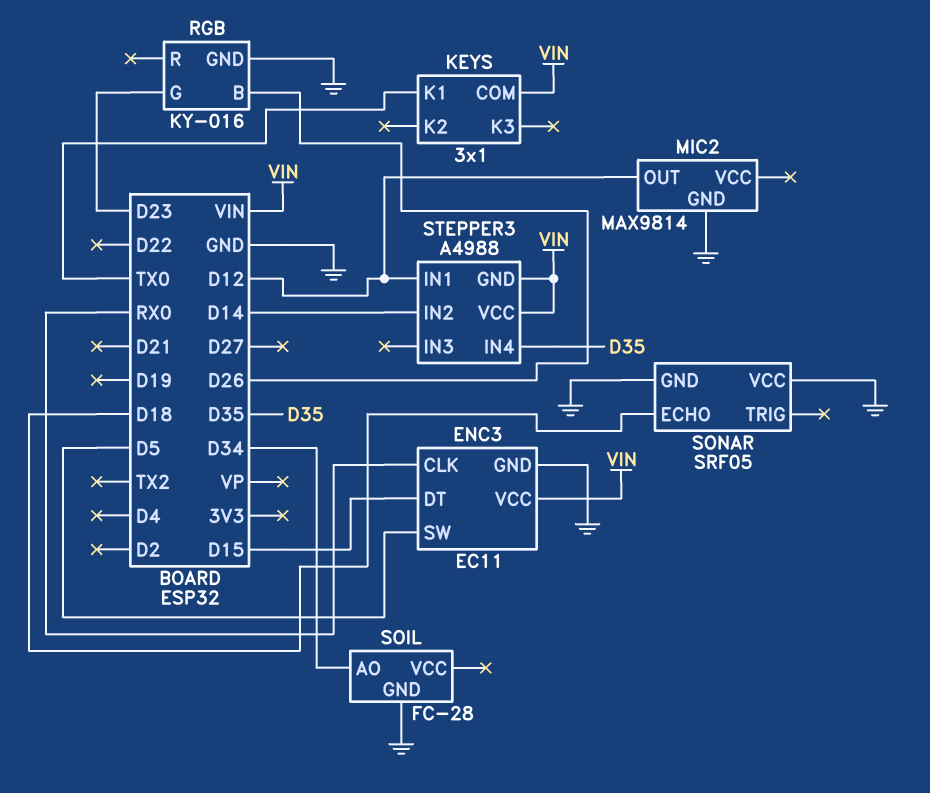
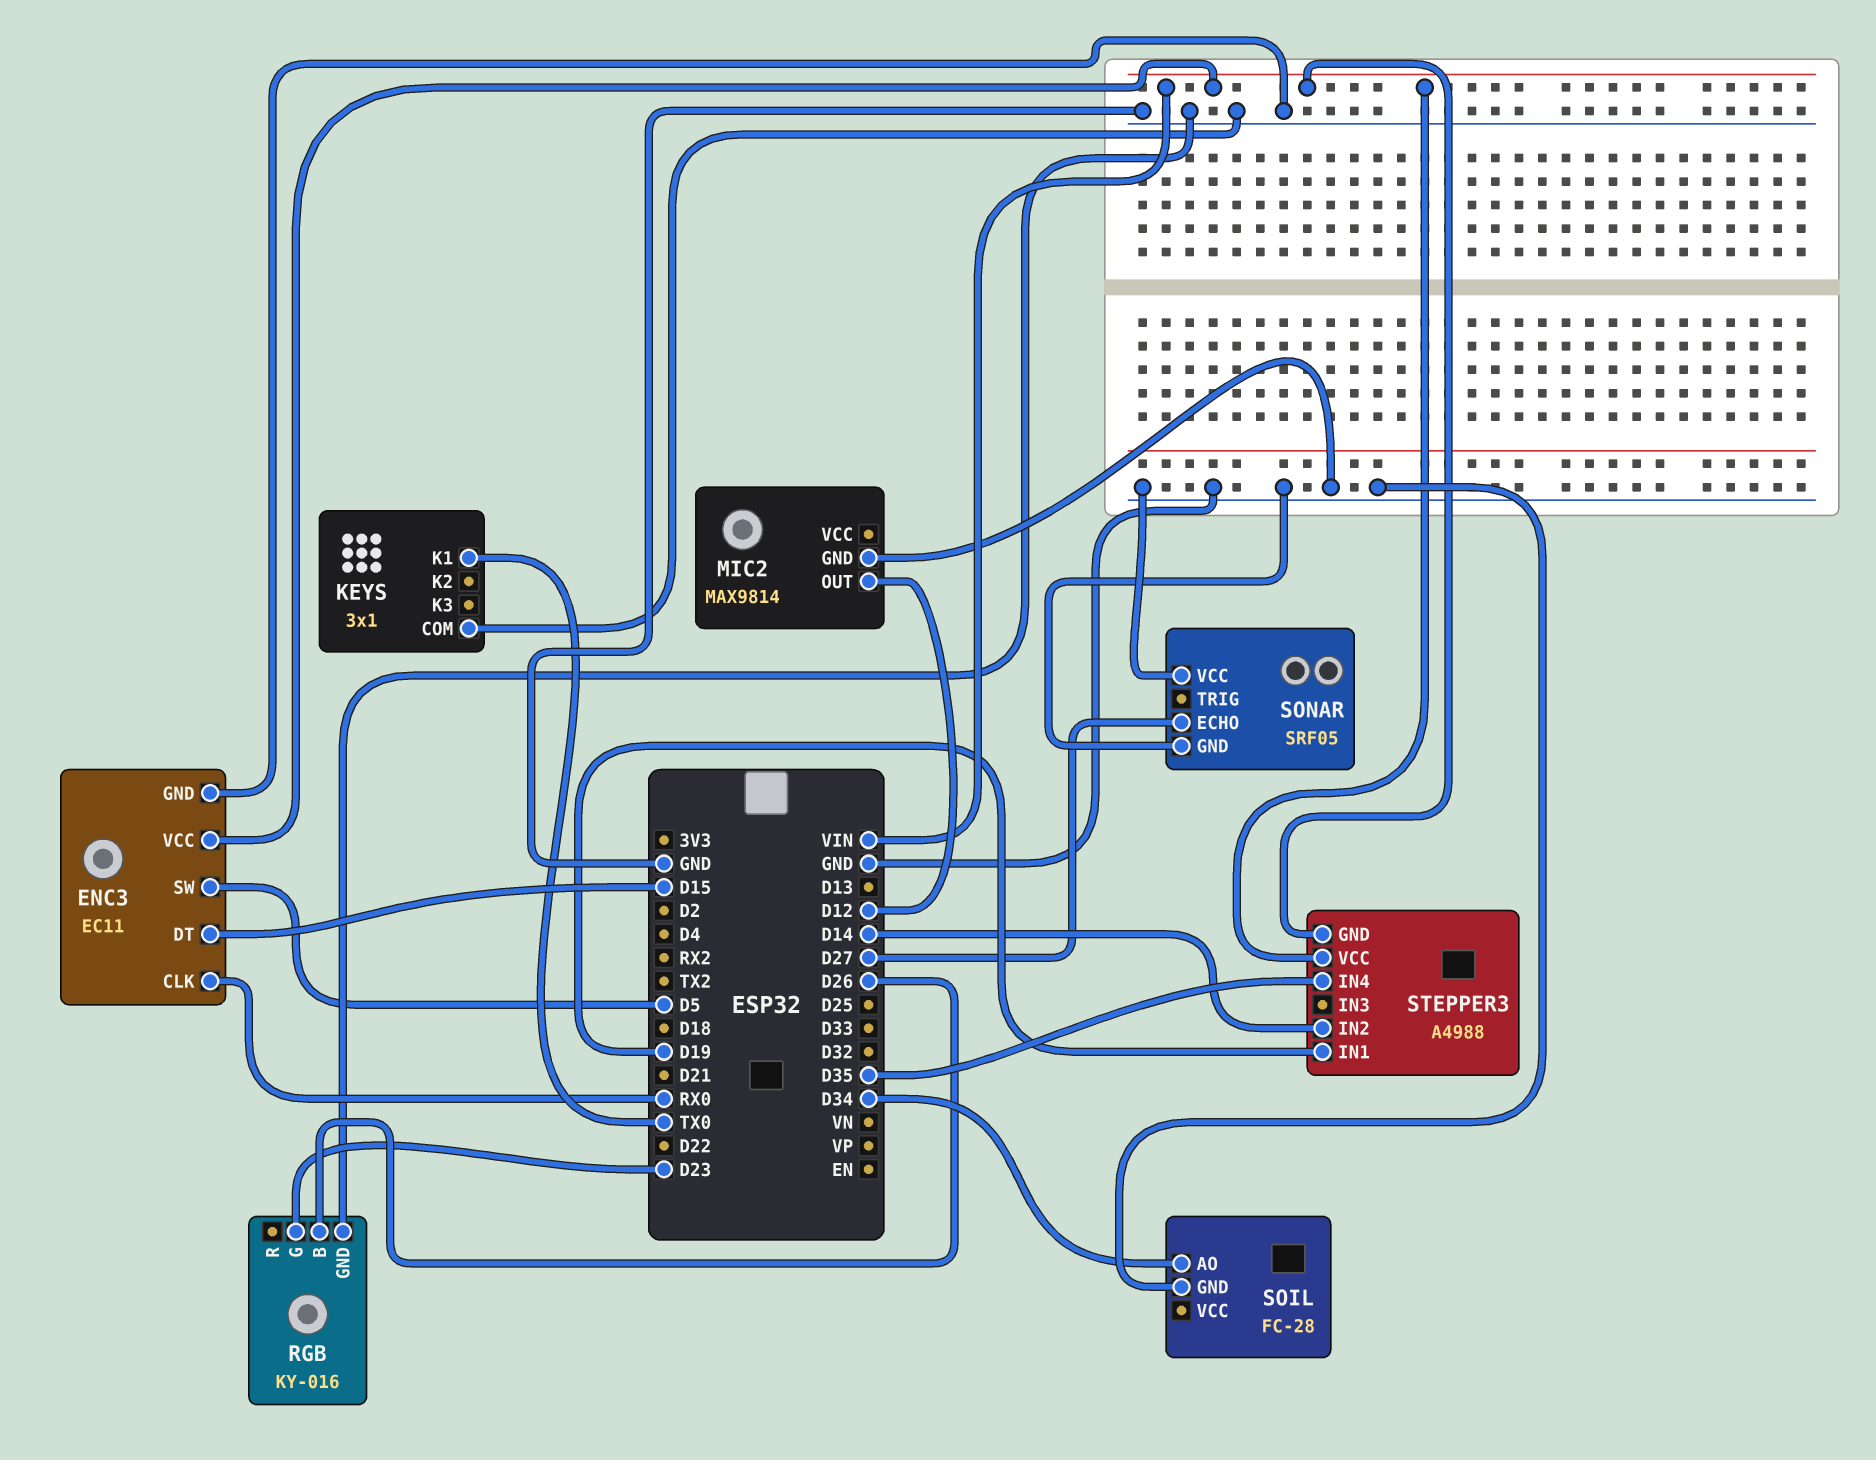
KEYS pin COM: VIN -> GND
SONAR pin ECHO: D18 -> D27
STEPPER3 pin IN1: D12 -> D19

